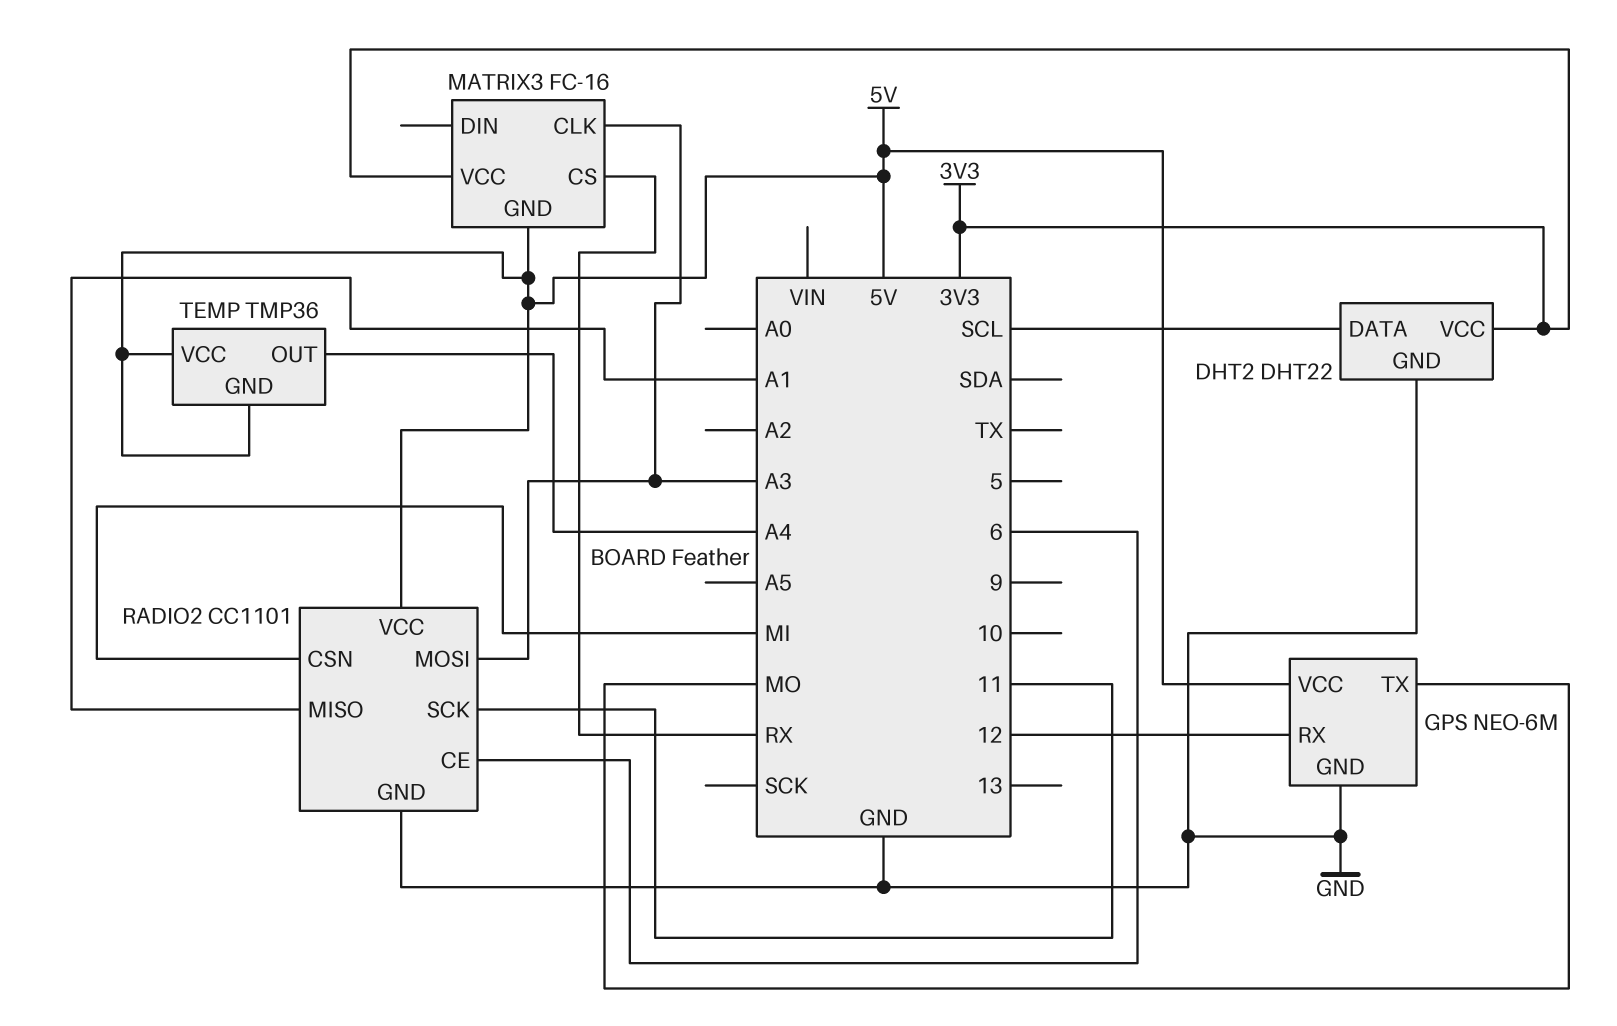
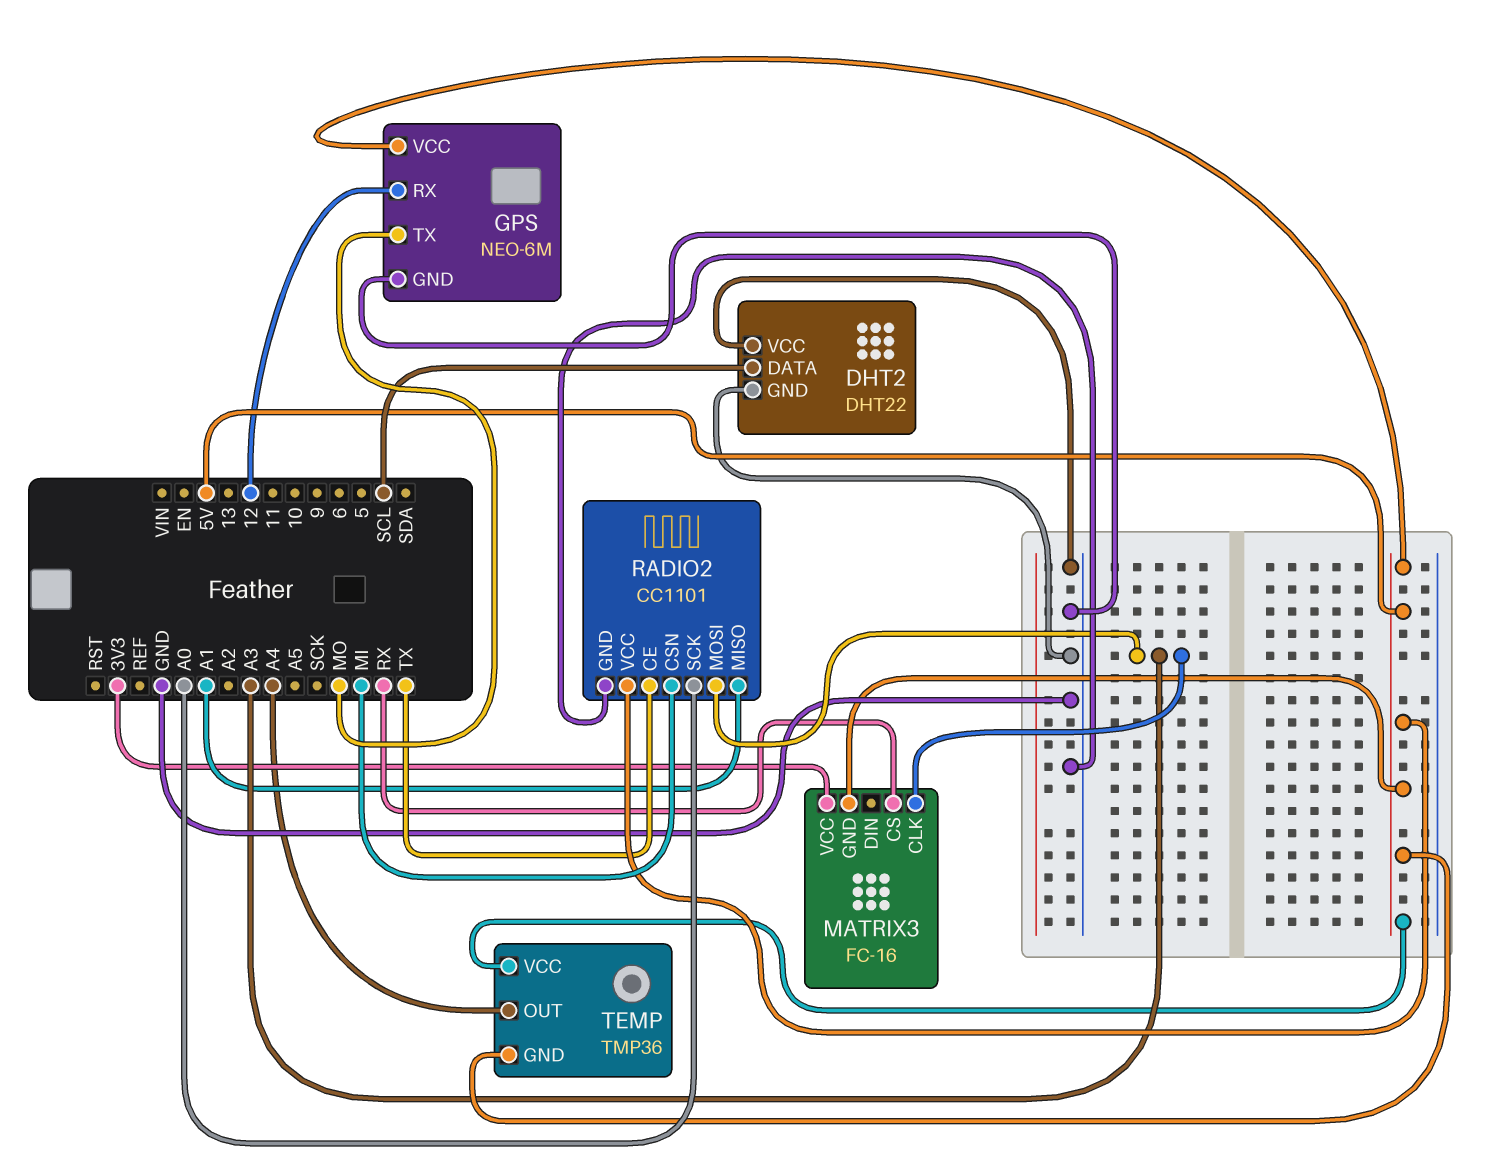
DHT2 pin VCC: 3V3 -> GND
RADIO2 pin CE: 6 -> TX
RADIO2 pin SCK: 11 -> A0

